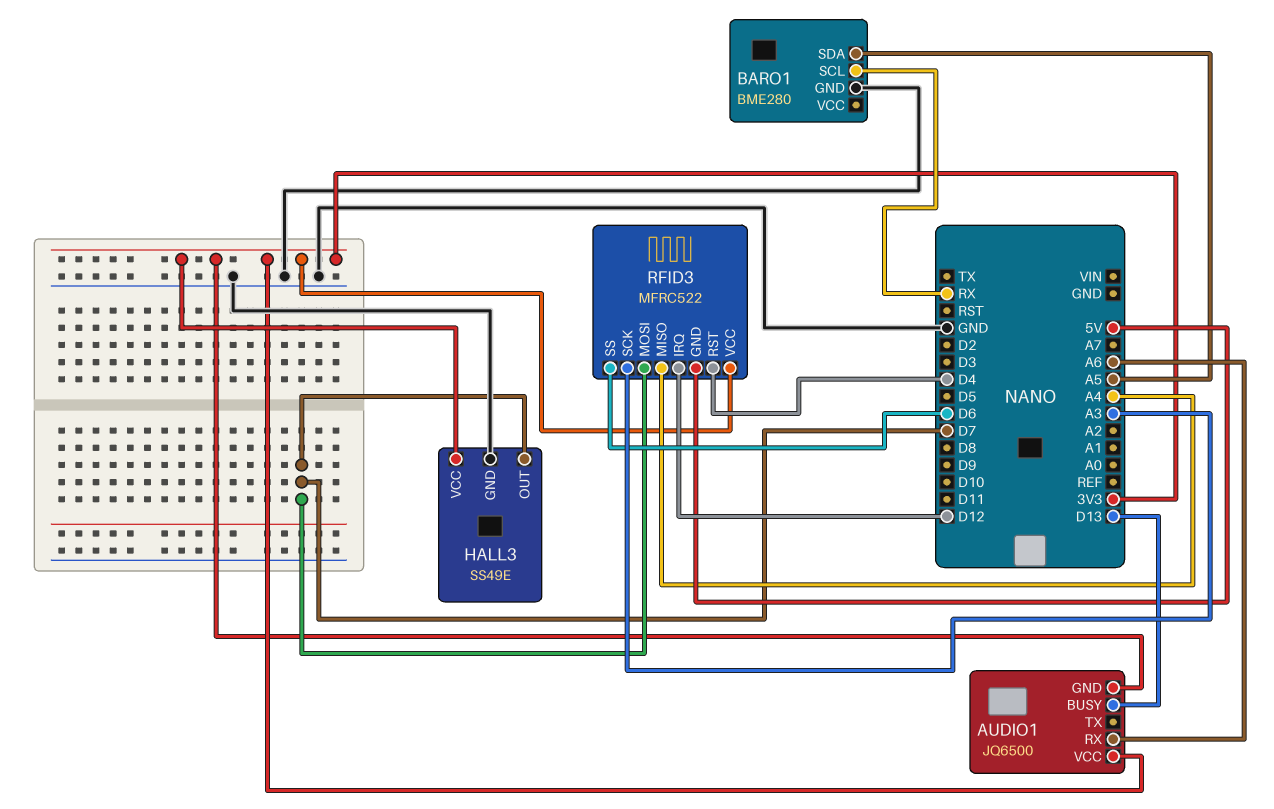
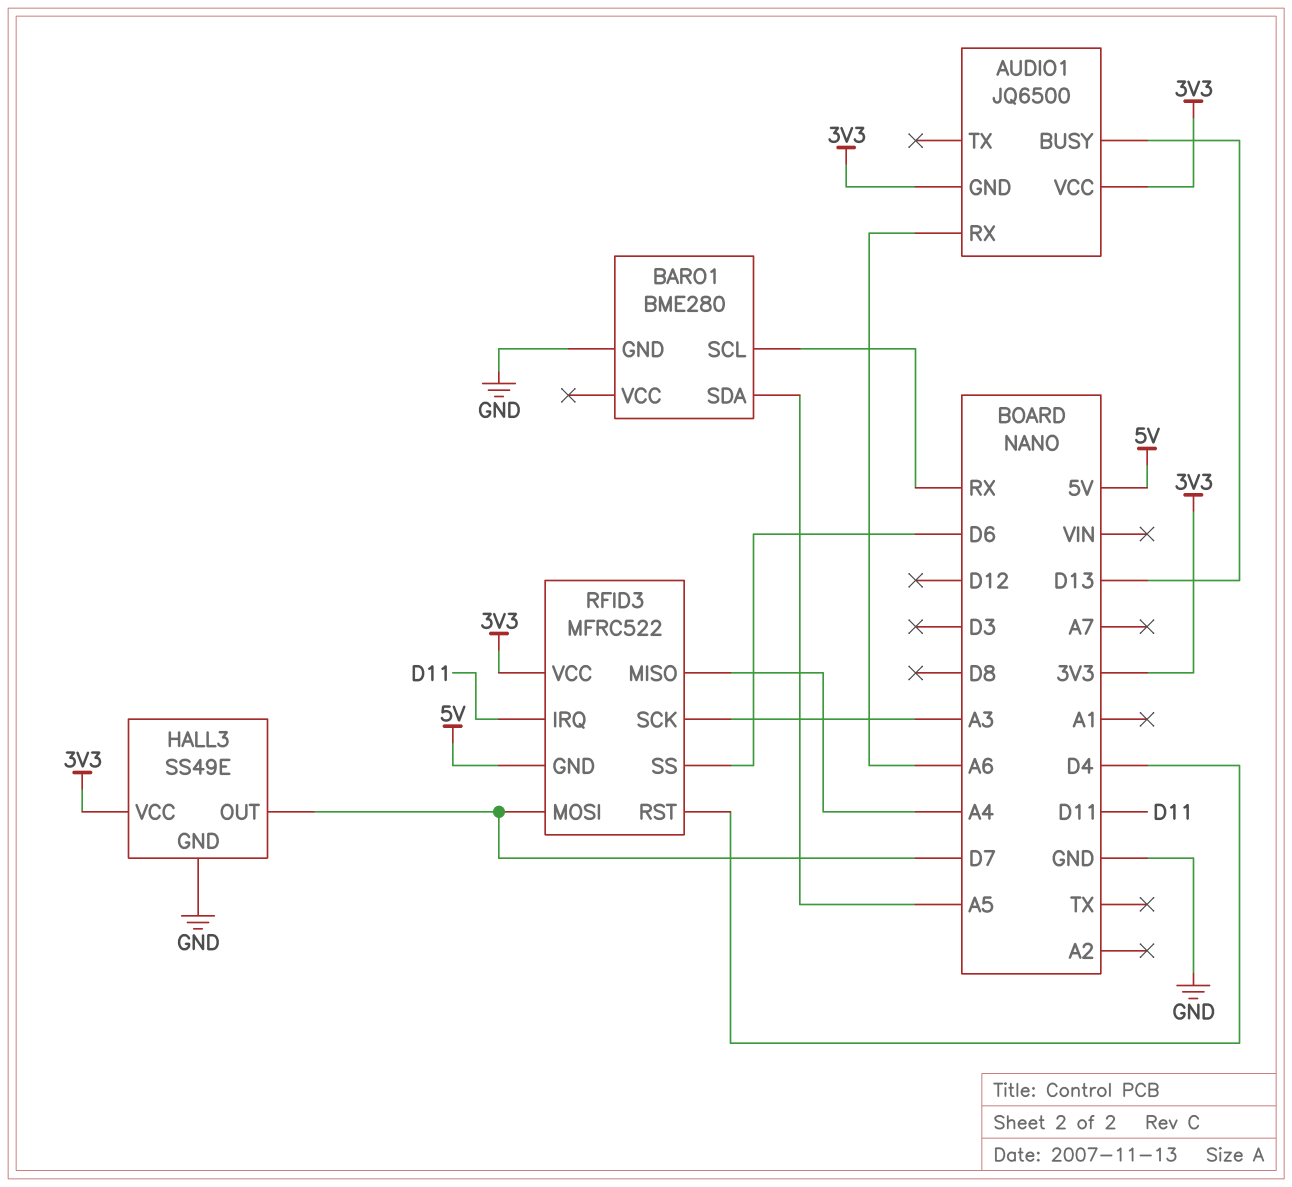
RFID3 pin IRQ: D12 -> D11

